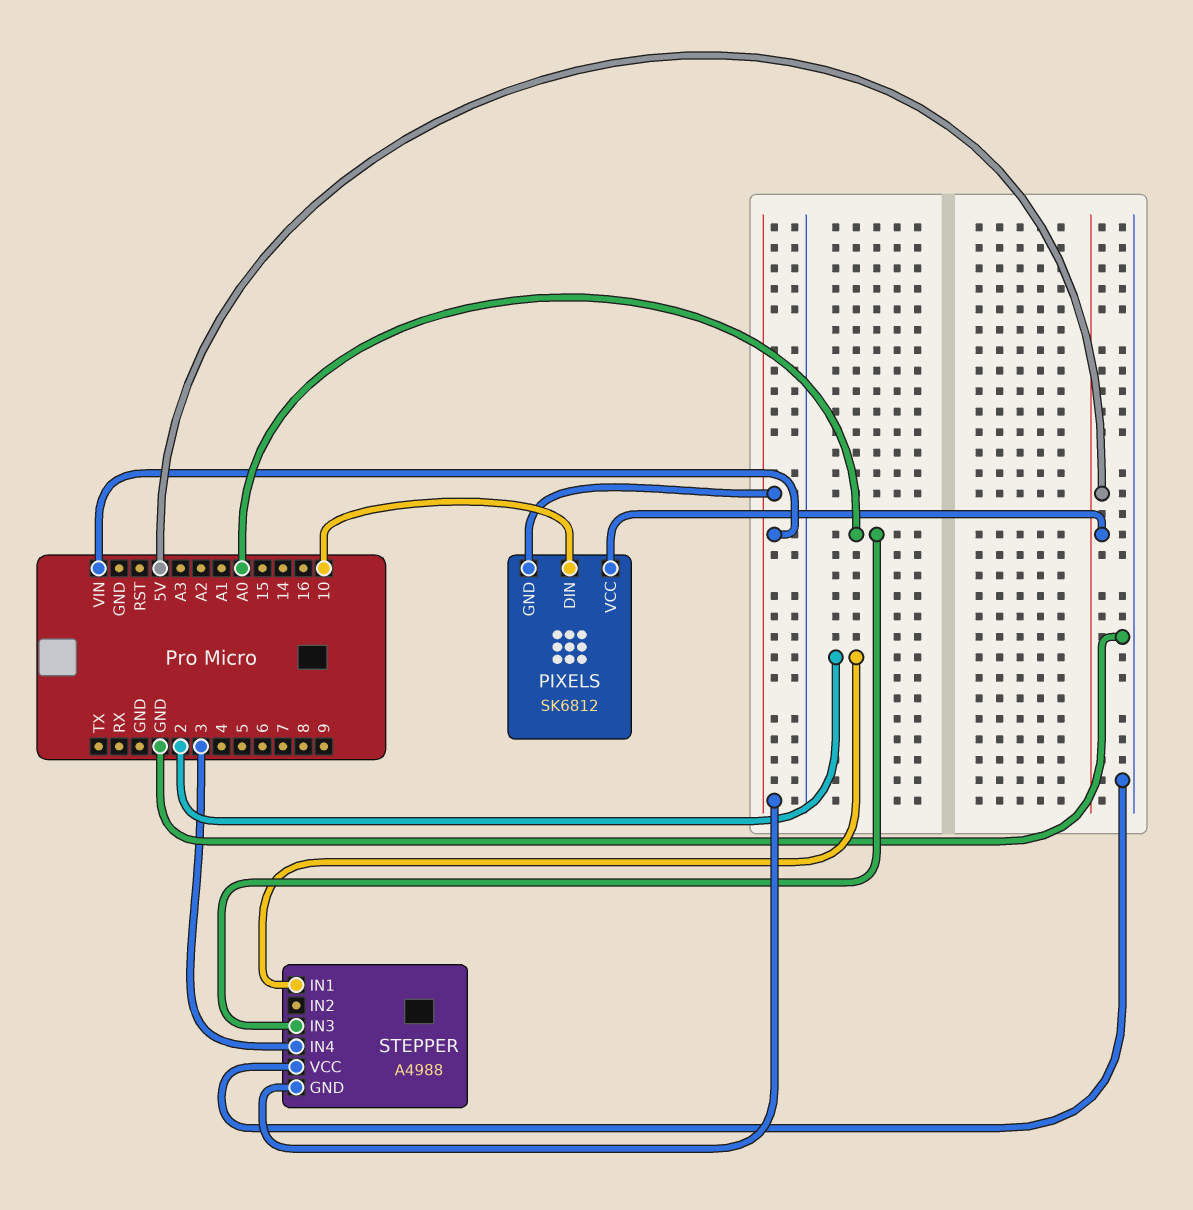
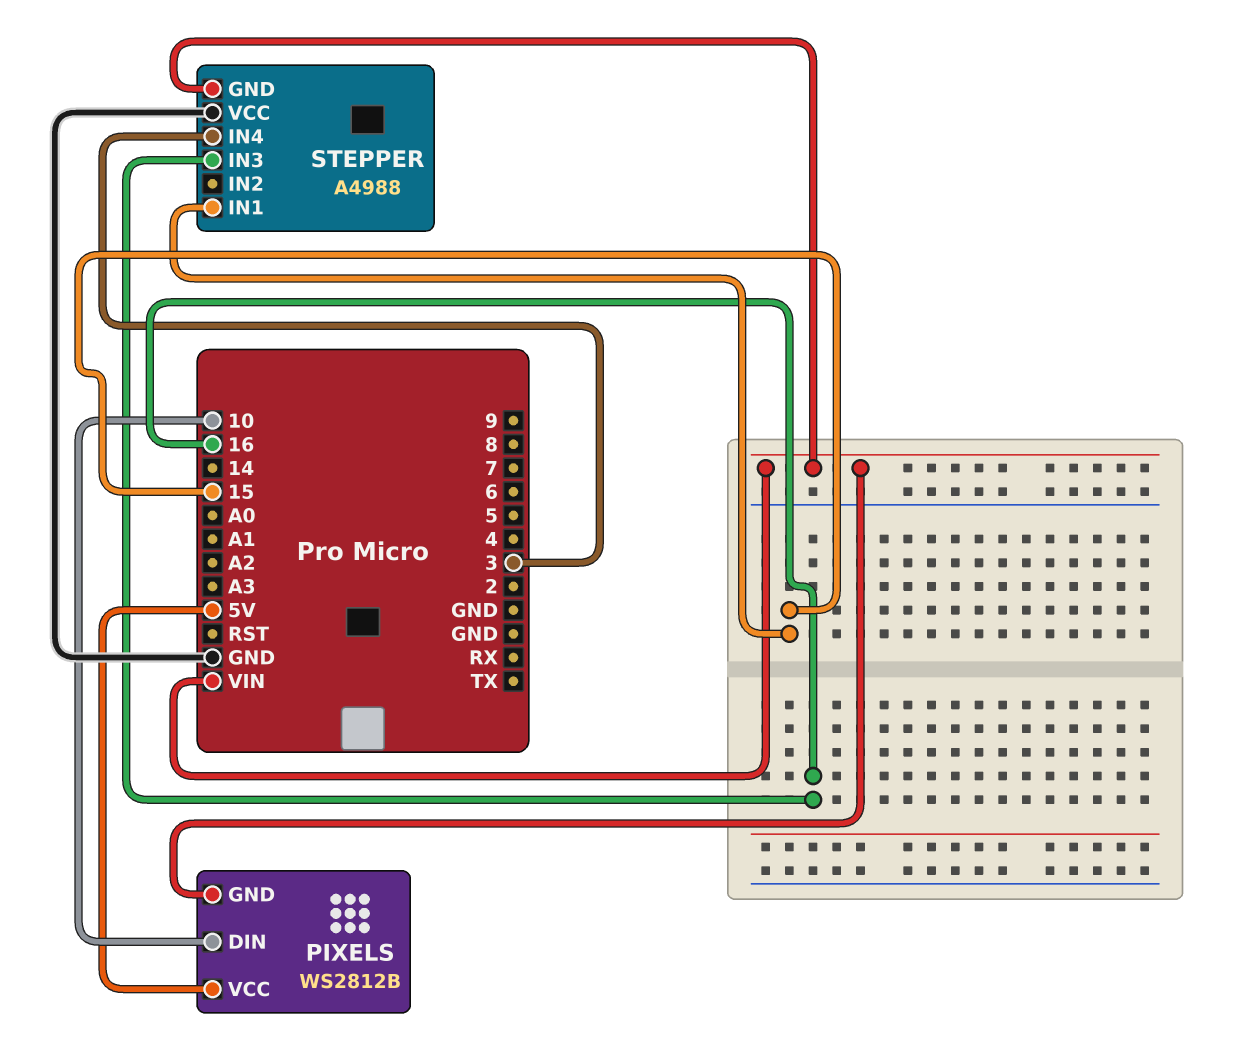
PIXELS: SK6812 -> WS2812B
STEPPER pin IN1: 2 -> 15
STEPPER pin IN3: A0 -> 16

